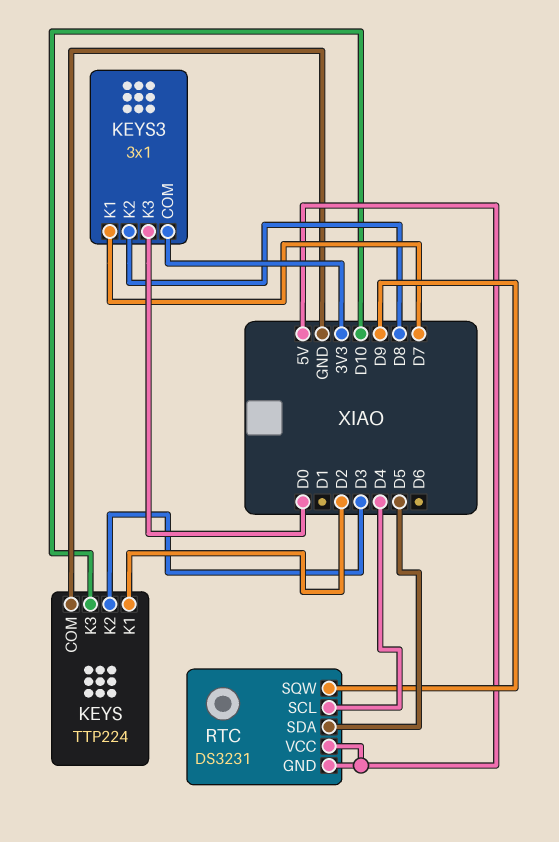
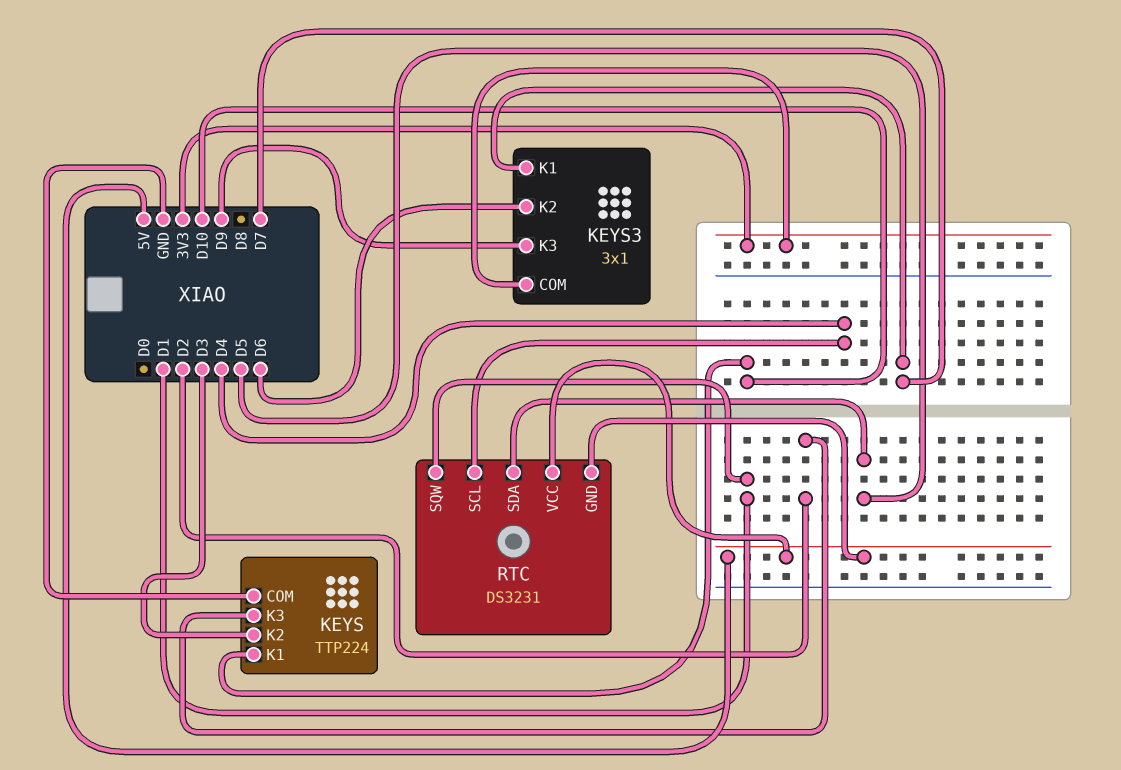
KEYS pin K1: D2 -> D10
KEYS pin K3: D10 -> D2
KEYS3 pin K2: D8 -> D6
KEYS3 pin K3: D0 -> D9
RTC pin SQW: D9 -> D1

